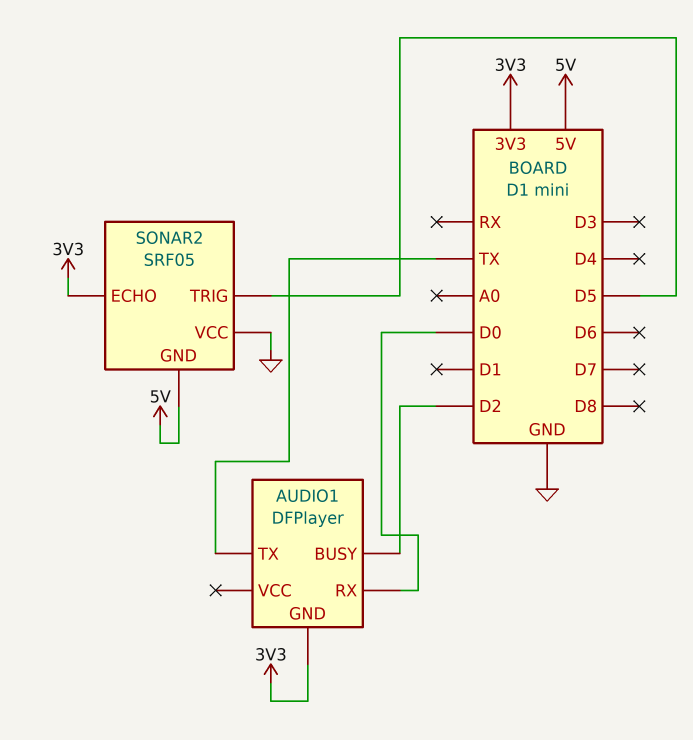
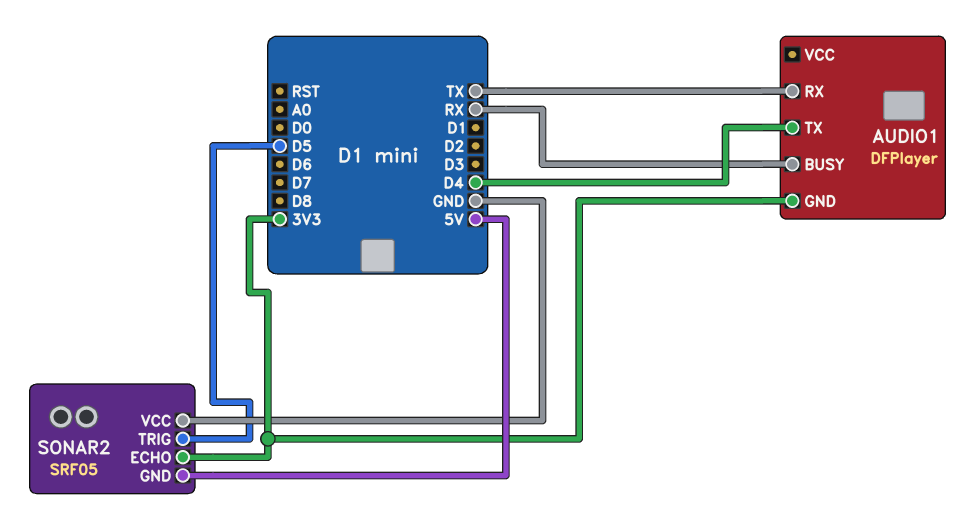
AUDIO1 pin BUSY: D2 -> RX
AUDIO1 pin RX: D0 -> TX
AUDIO1 pin TX: TX -> D4

